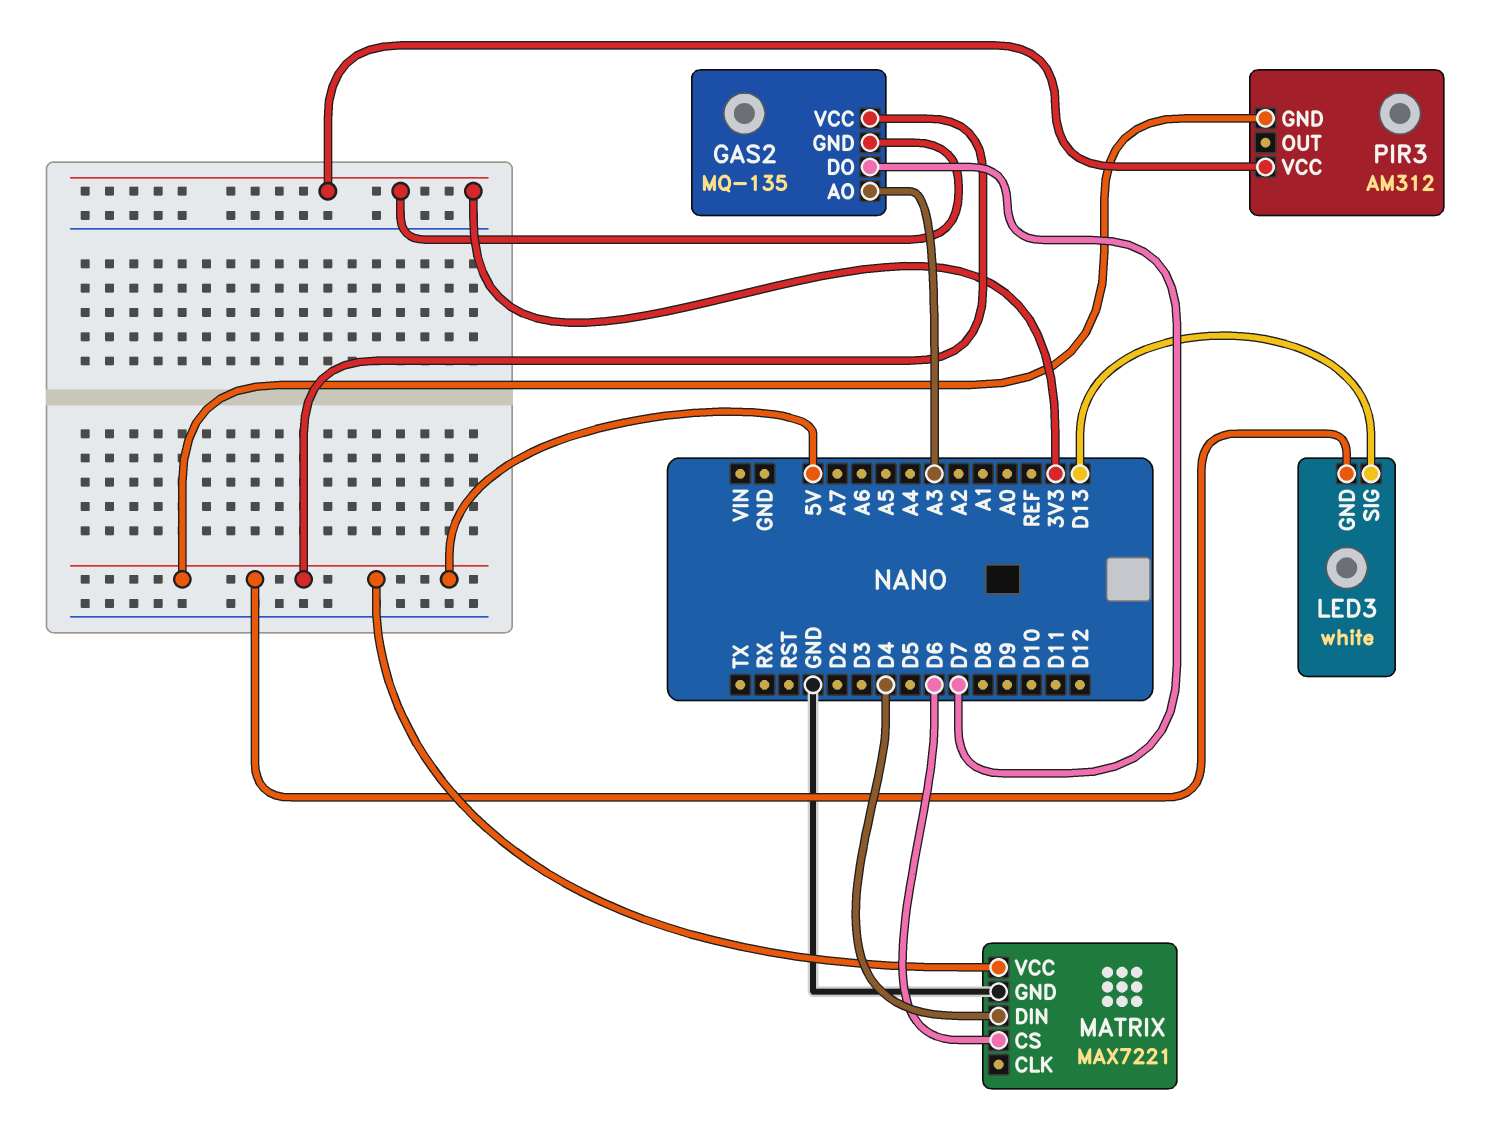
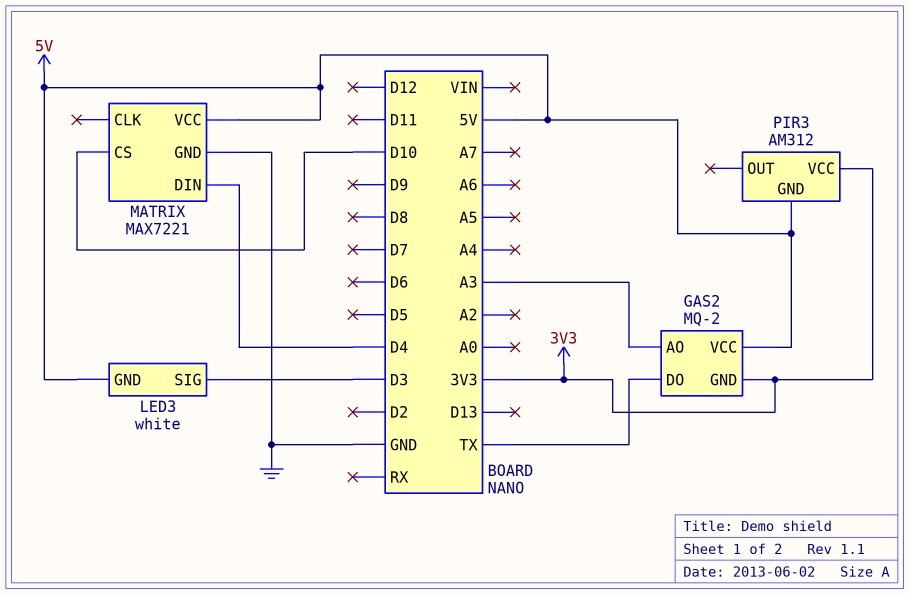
GAS2: MQ-135 -> MQ-2
GAS2 pin DO: D7 -> TX
LED3 pin SIG: D13 -> D3
MATRIX pin CS: D6 -> D10

